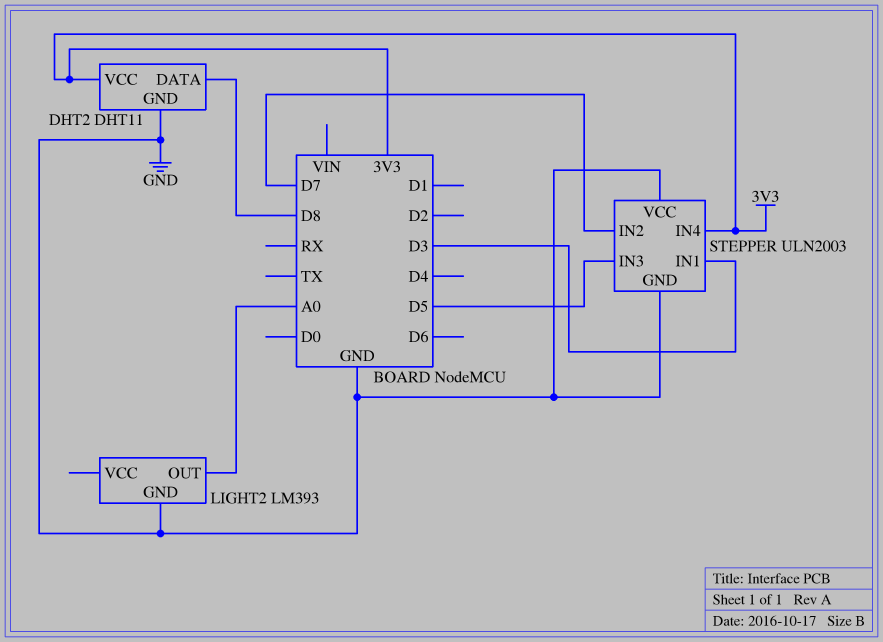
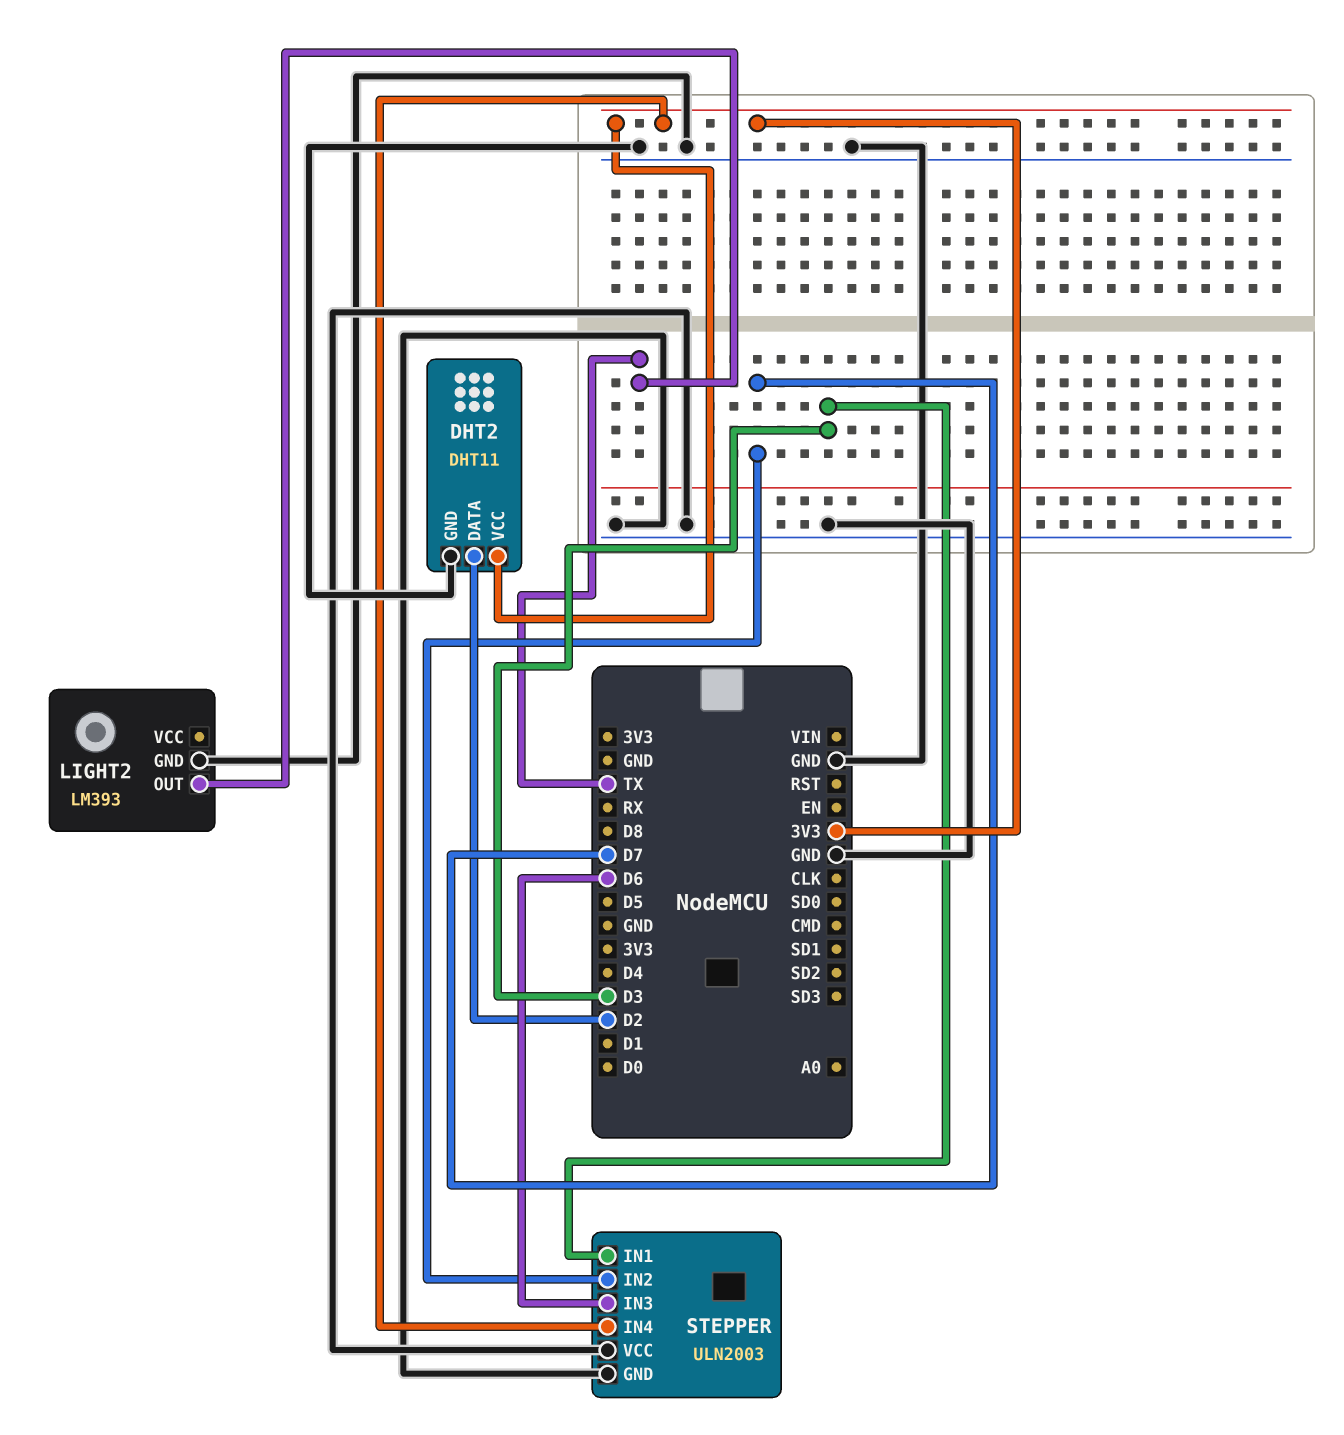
DHT2 pin DATA: D8 -> D2
LIGHT2 pin OUT: A0 -> TX
STEPPER pin IN3: D5 -> D6

